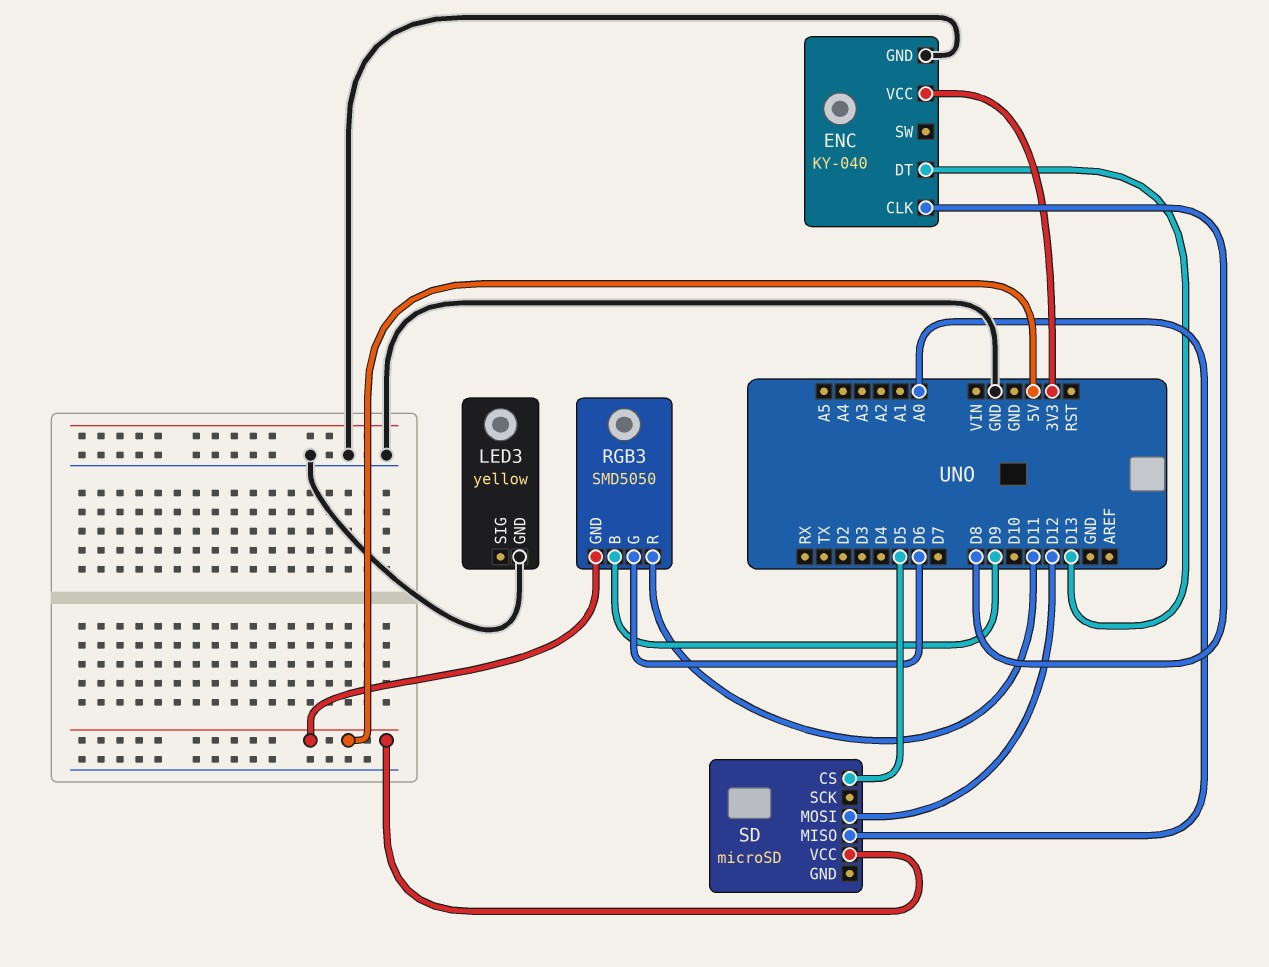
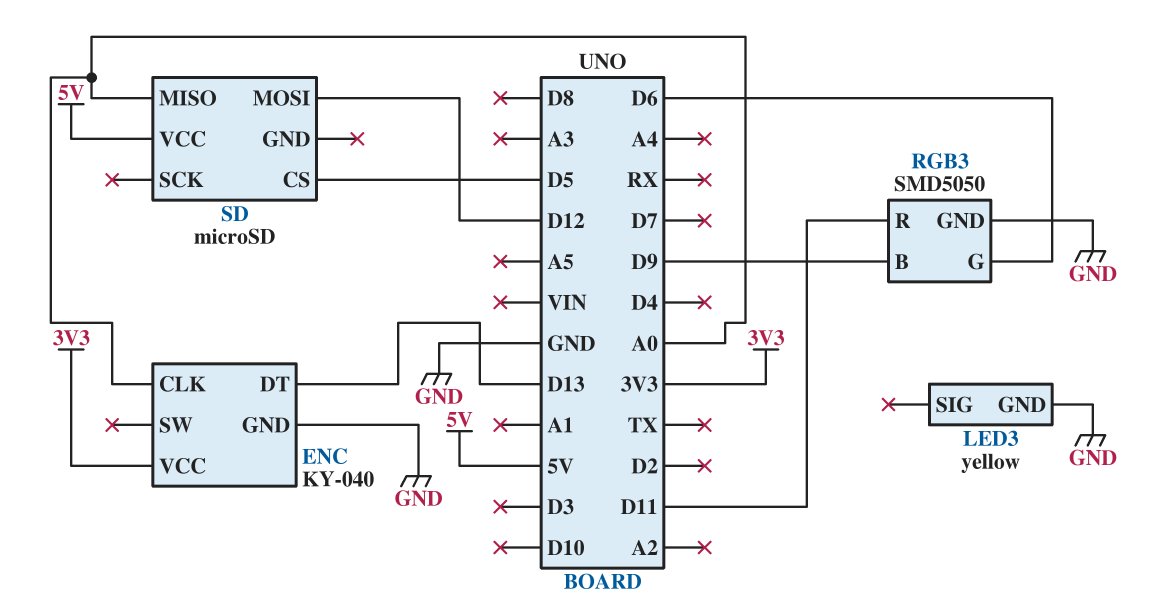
ENC pin CLK: D8 -> A0
RGB3 pin GND: 5V -> GND

